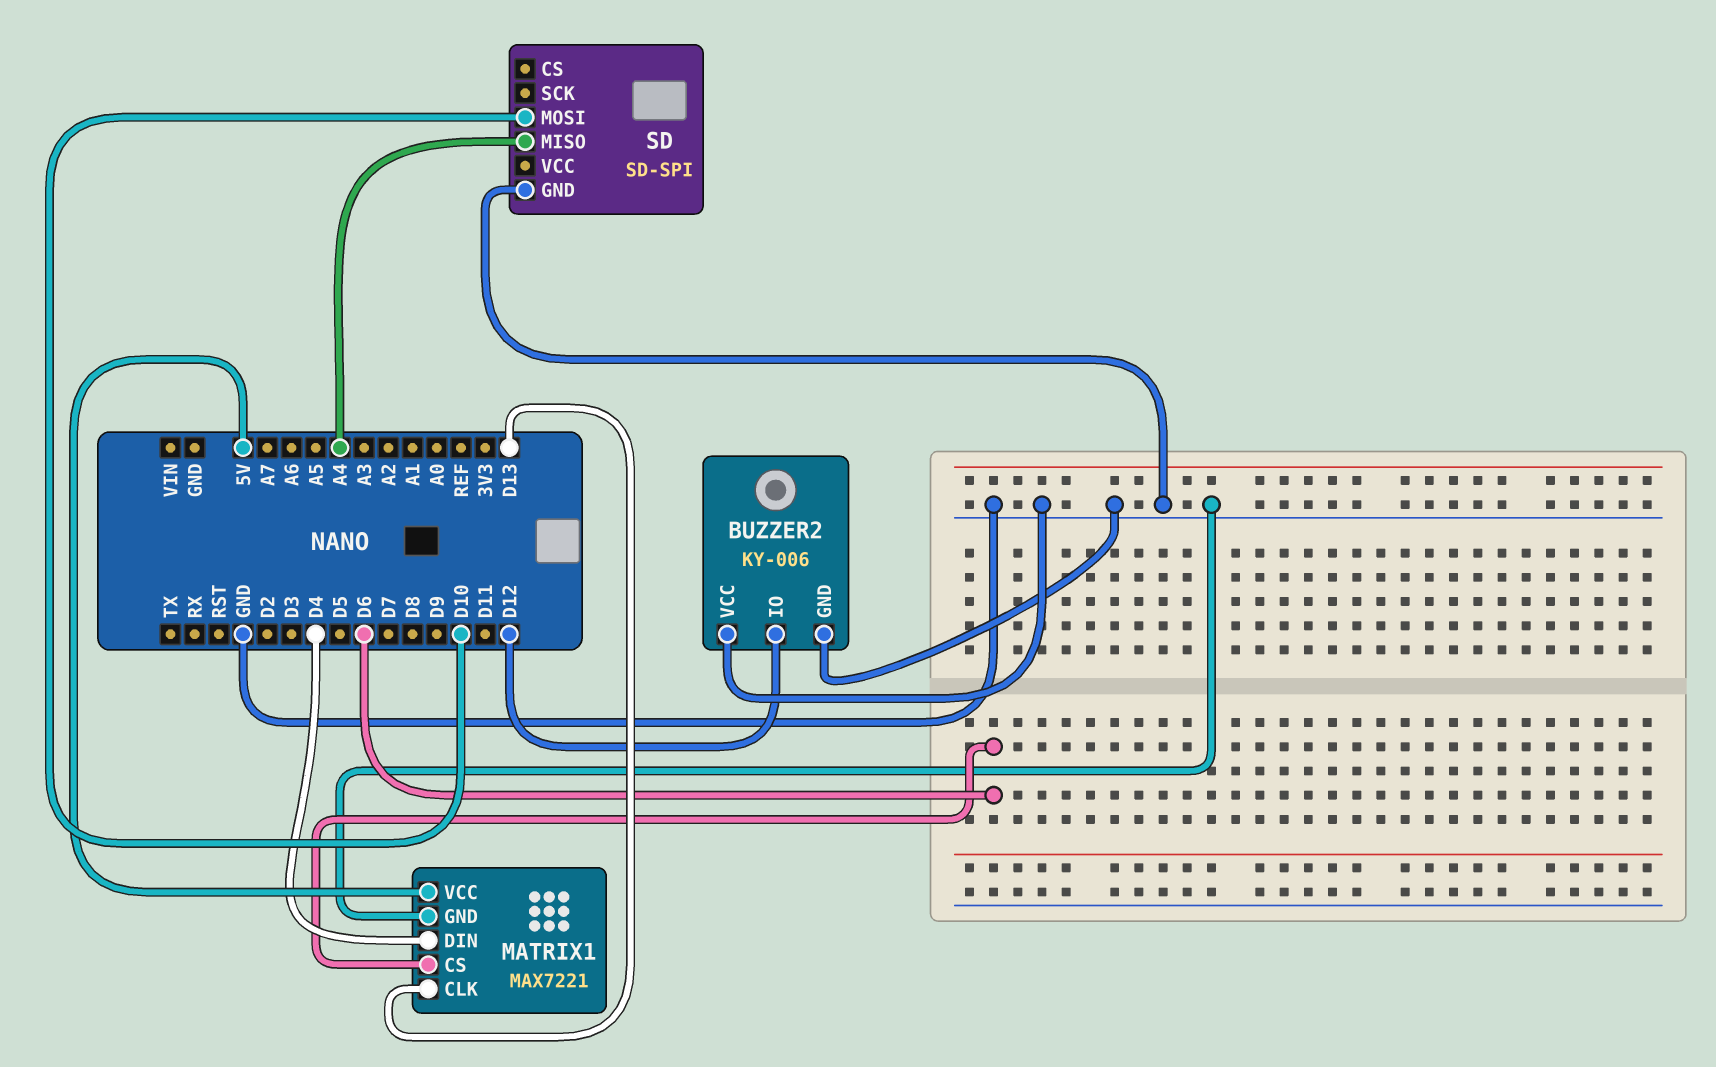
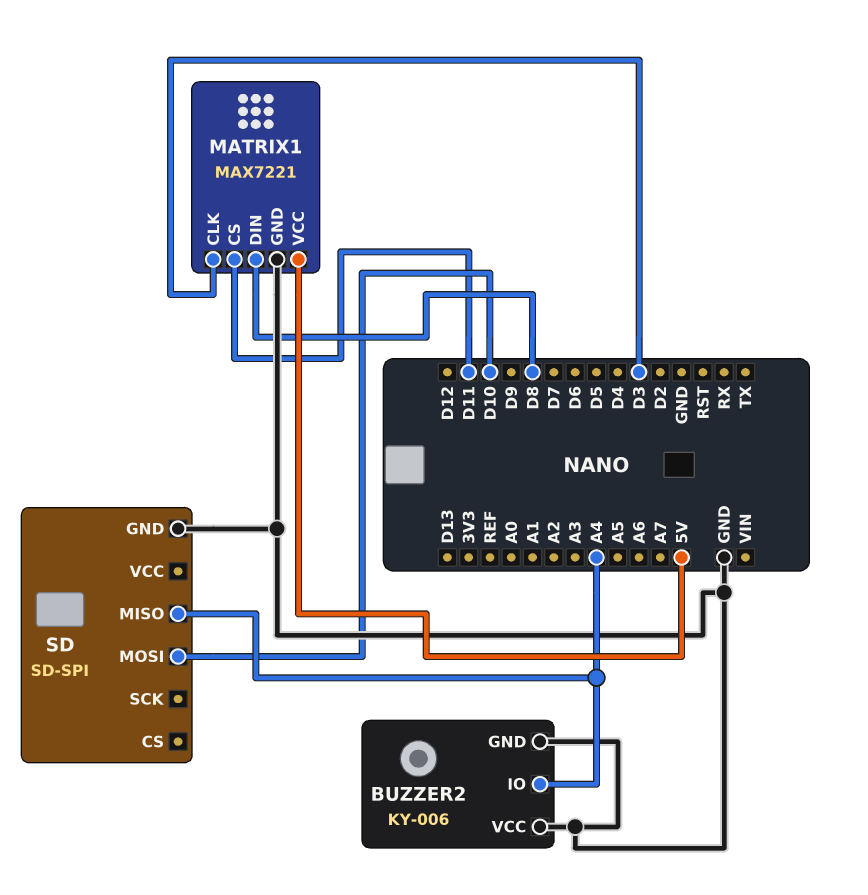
BUZZER2 pin IO: D12 -> A4
MATRIX1 pin CLK: D13 -> D3
MATRIX1 pin CS: D6 -> D11
MATRIX1 pin DIN: D4 -> D8

